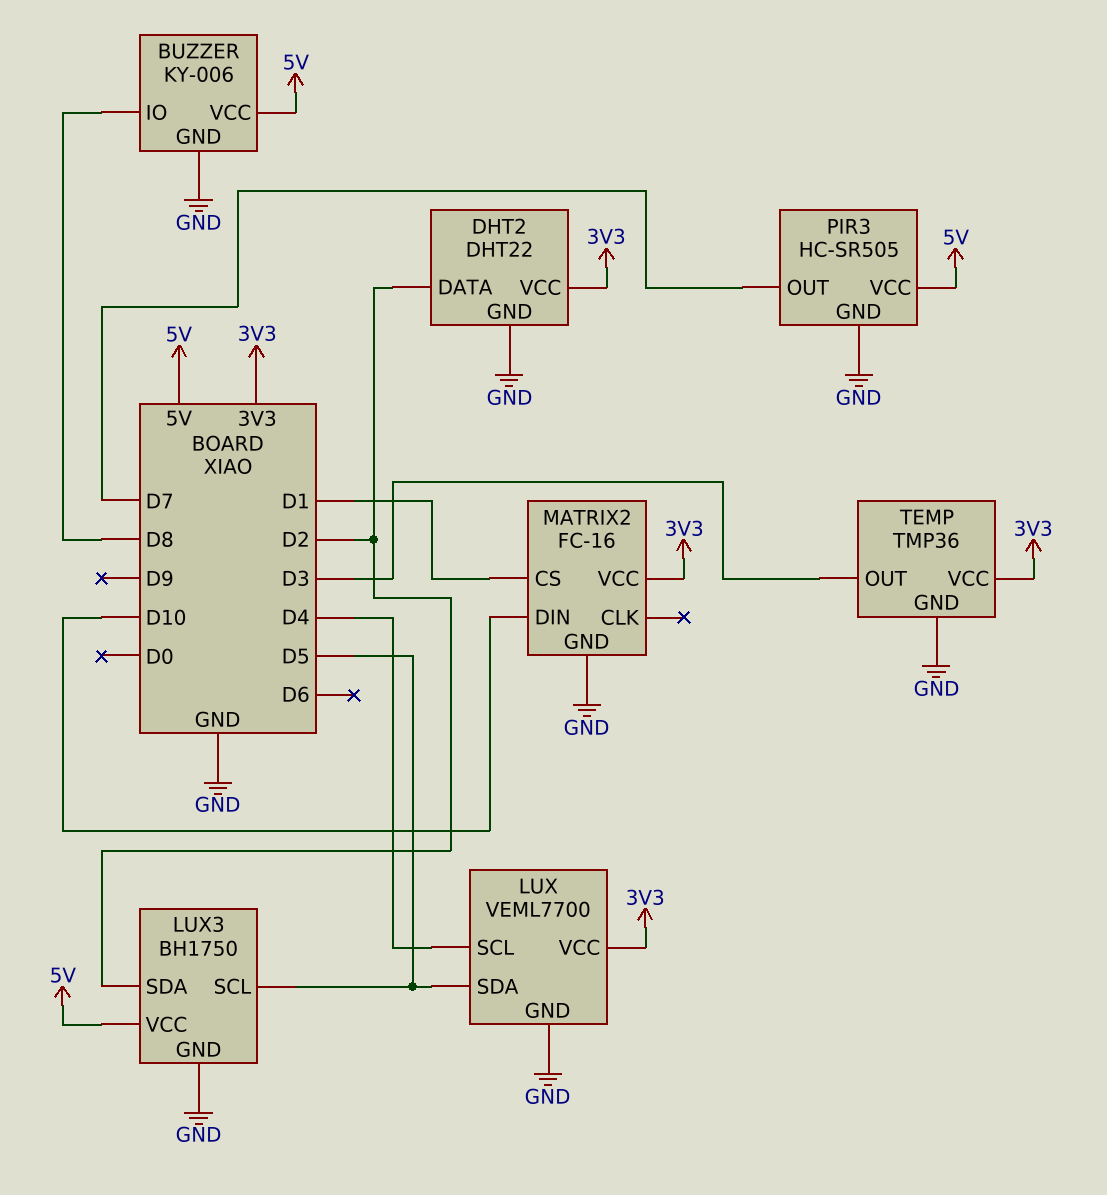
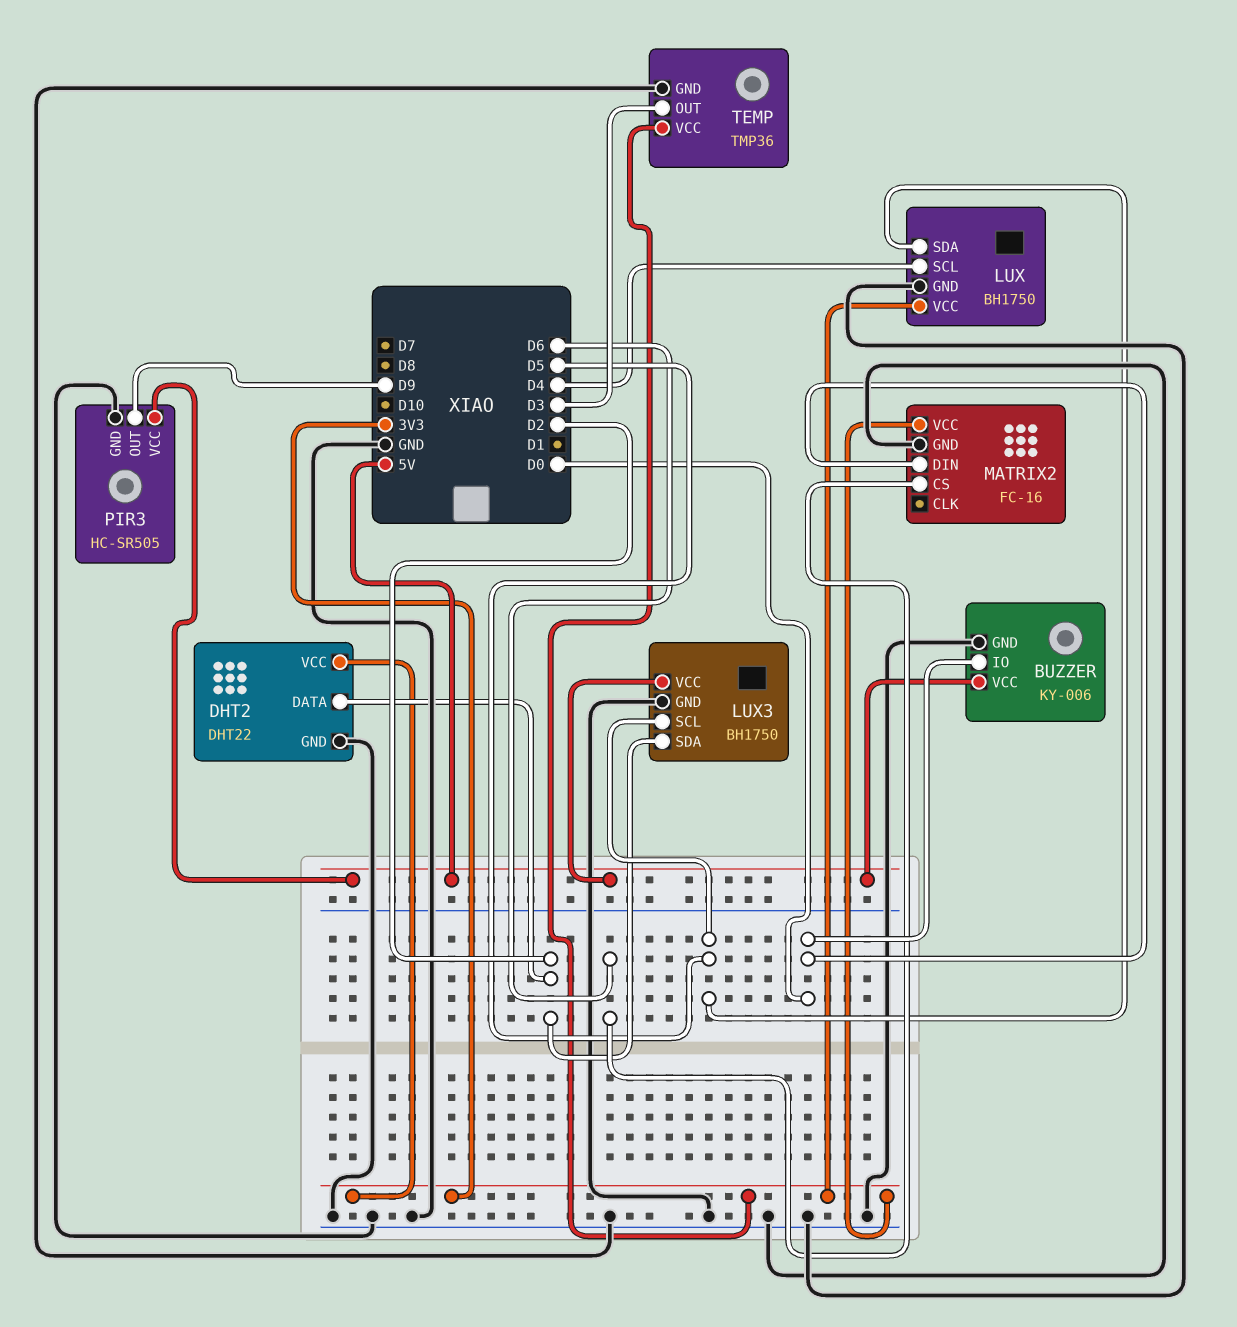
BUZZER pin IO: D8 -> D0
LUX: VEML7700 -> BH1750
MATRIX2 pin CS: D1 -> D6
MATRIX2 pin DIN: D10 -> D0
PIR3 pin OUT: D7 -> D9

